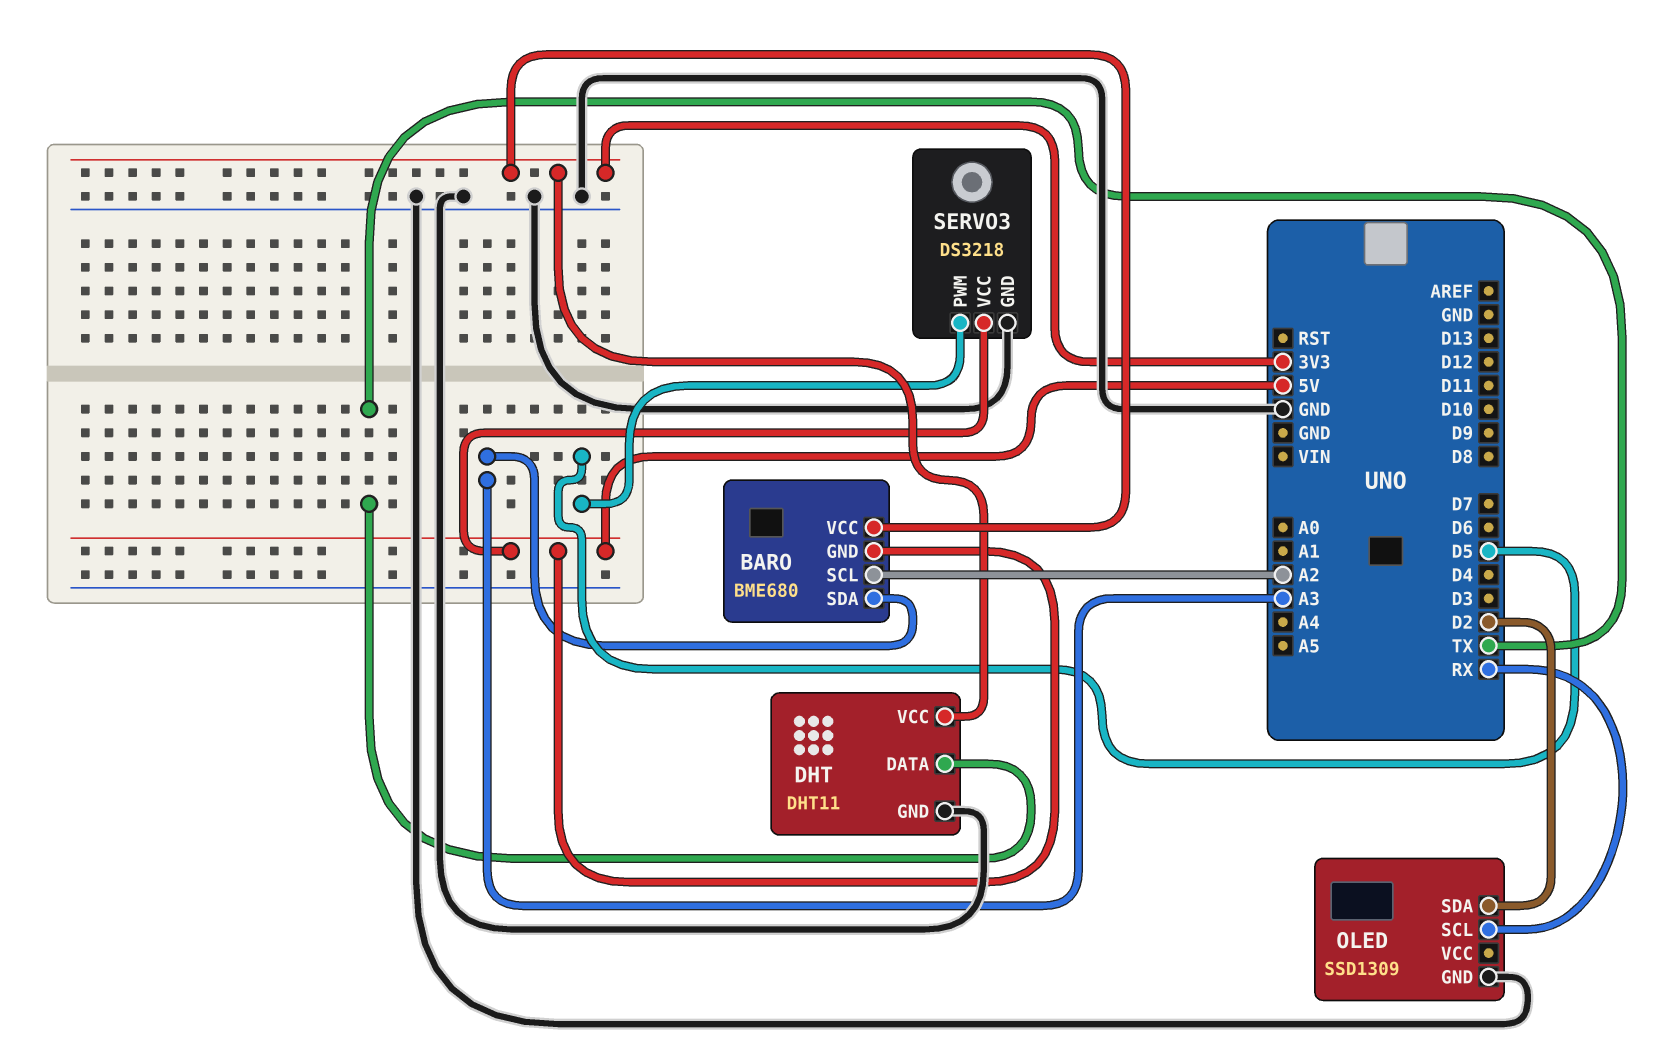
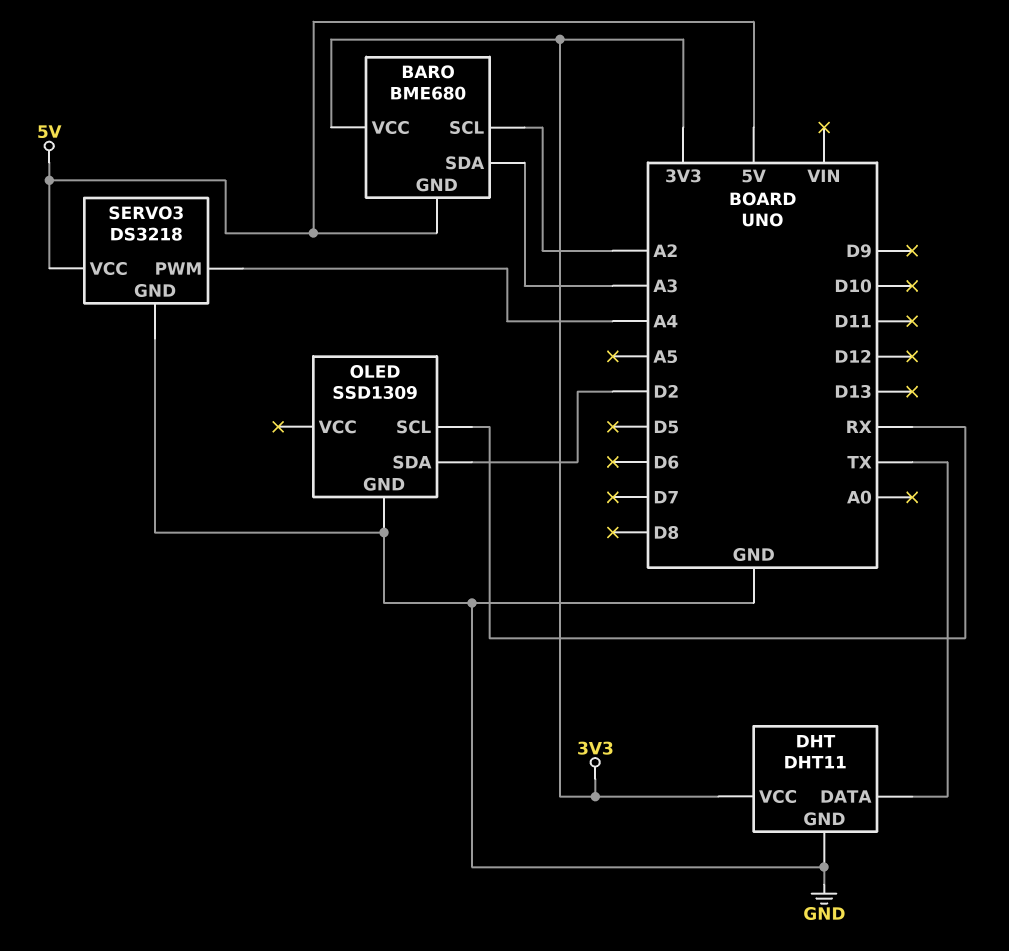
SERVO3 pin PWM: D5 -> A4

